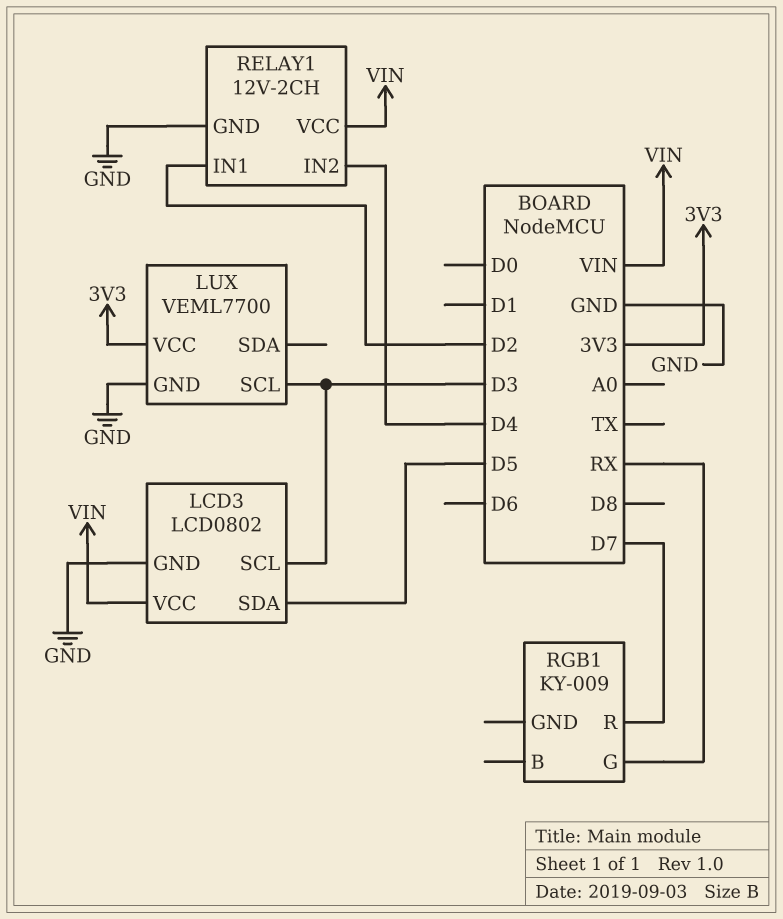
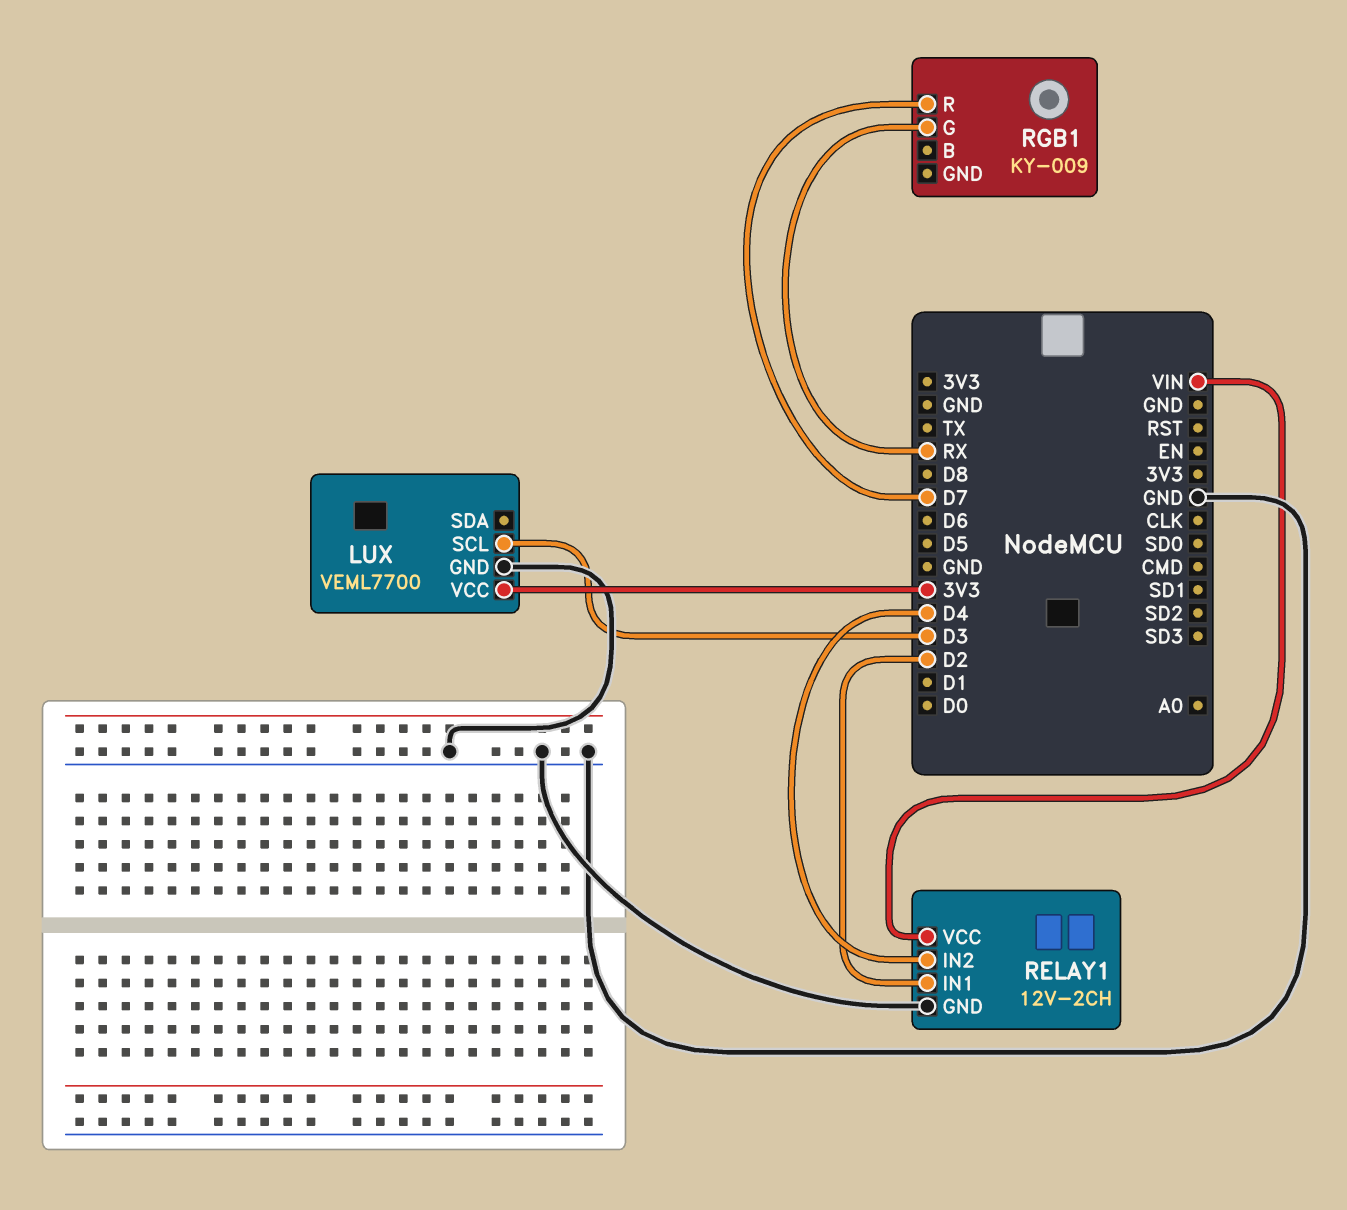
LCD3: LCD0802 -> none
LCD3 pin GND: GND -> none
LCD3 pin SCL: D3 -> none
LCD3 pin SDA: D5 -> none
LCD3 pin VCC: VIN -> none

